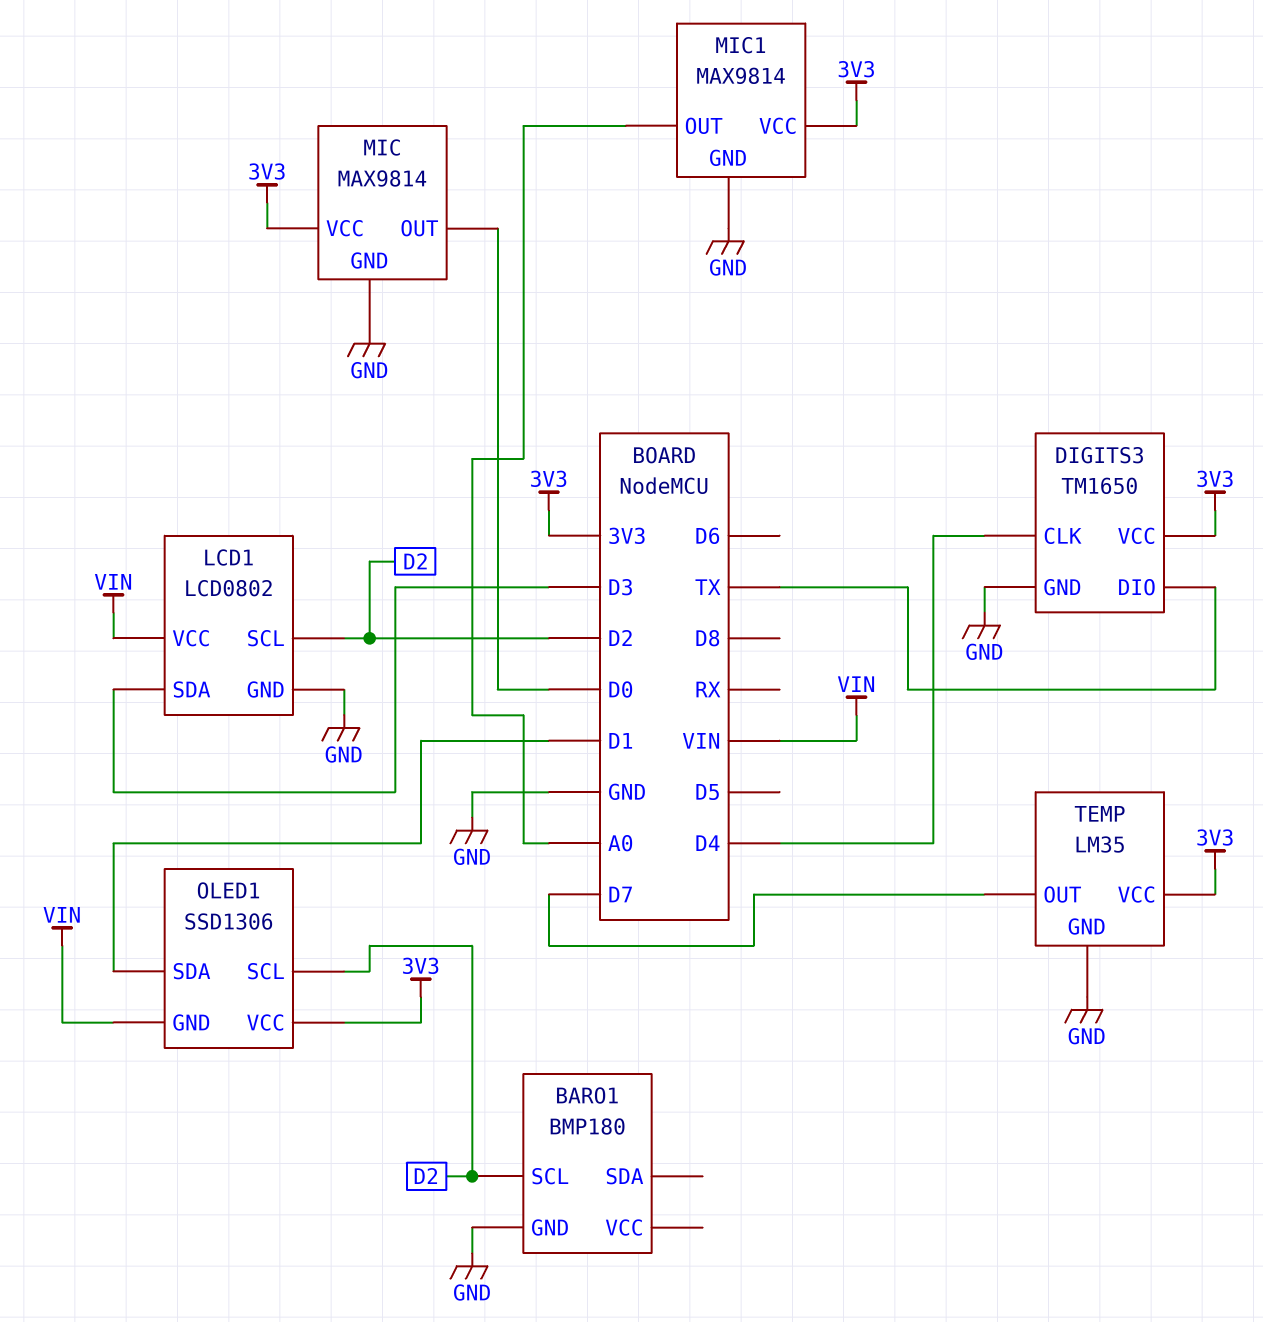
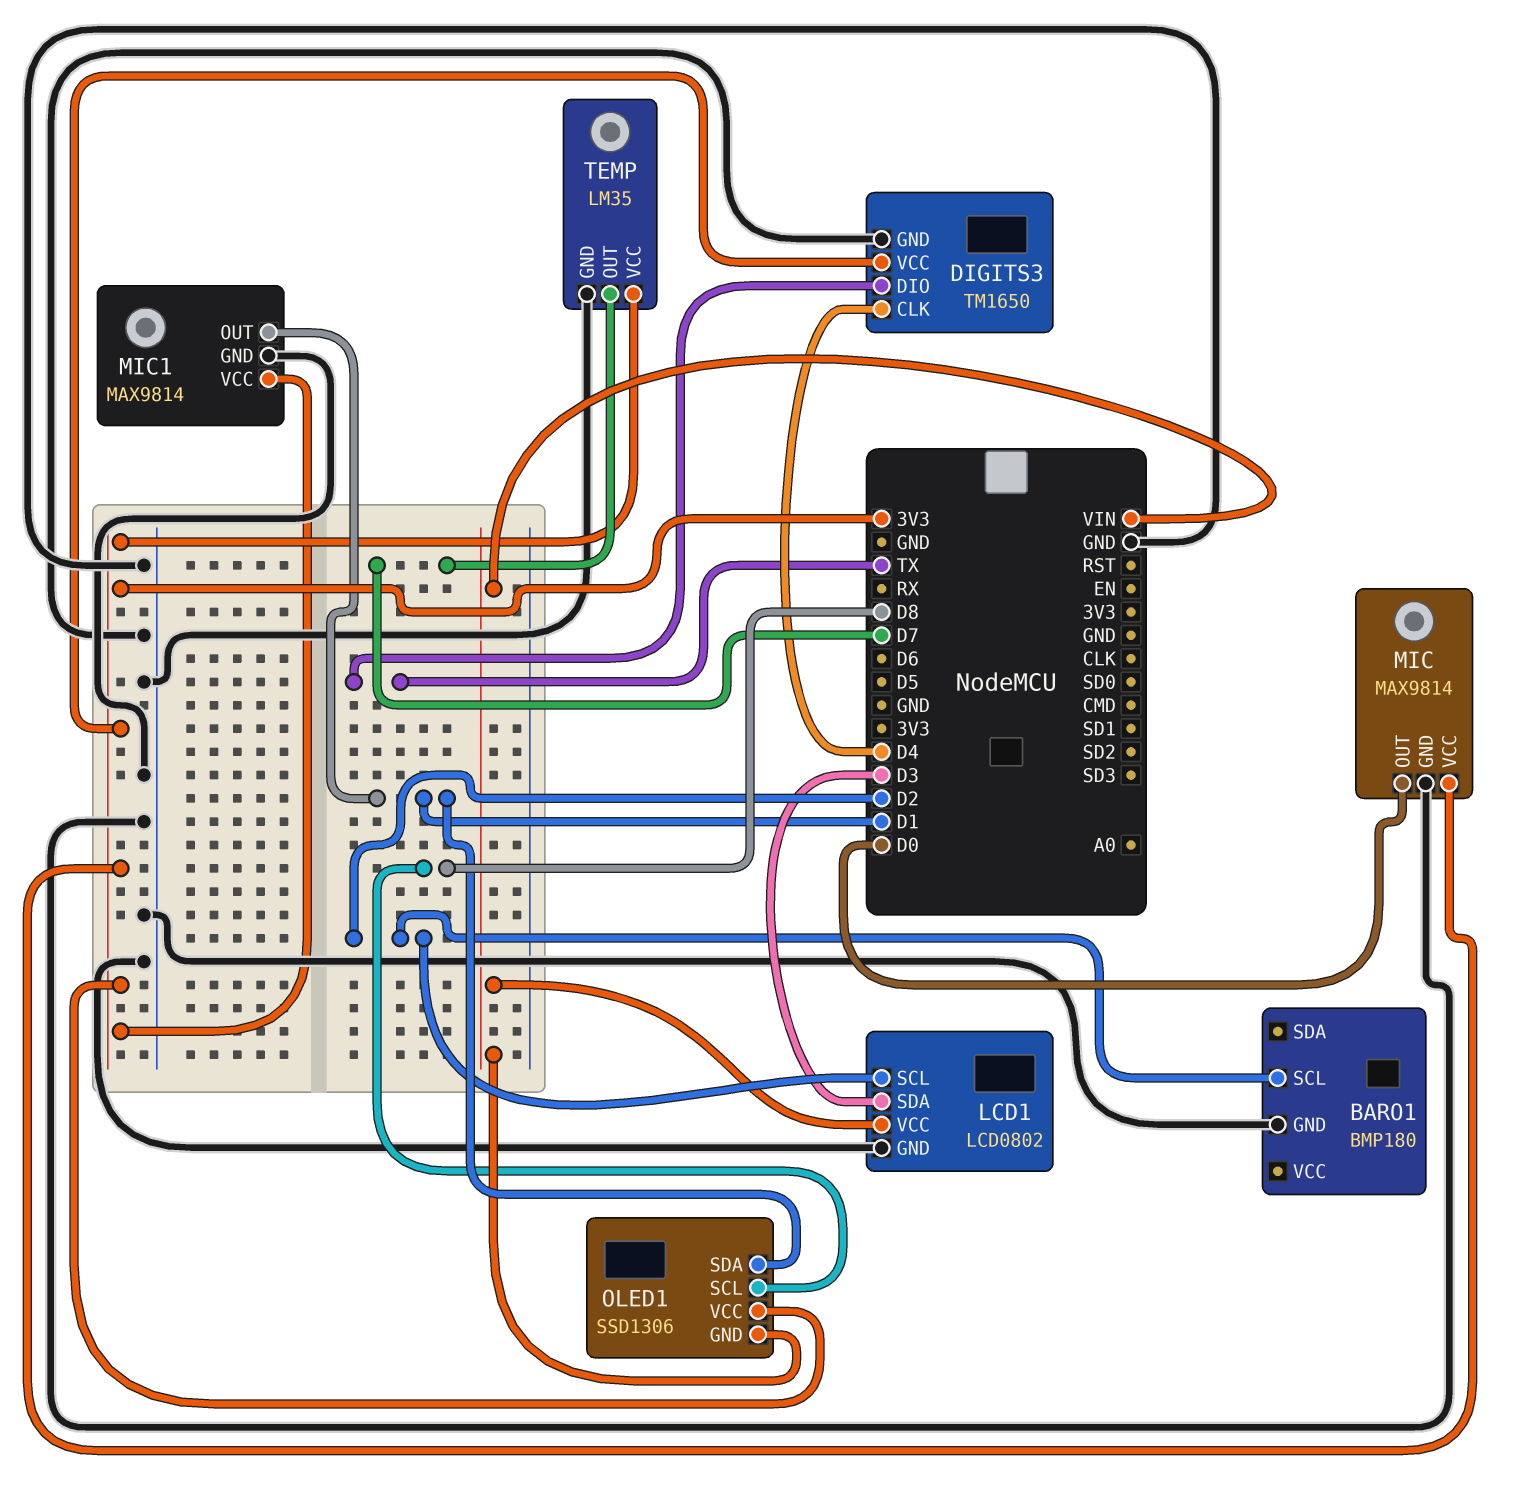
MIC1 pin OUT: A0 -> D1
OLED1 pin SCL: D2 -> D8

